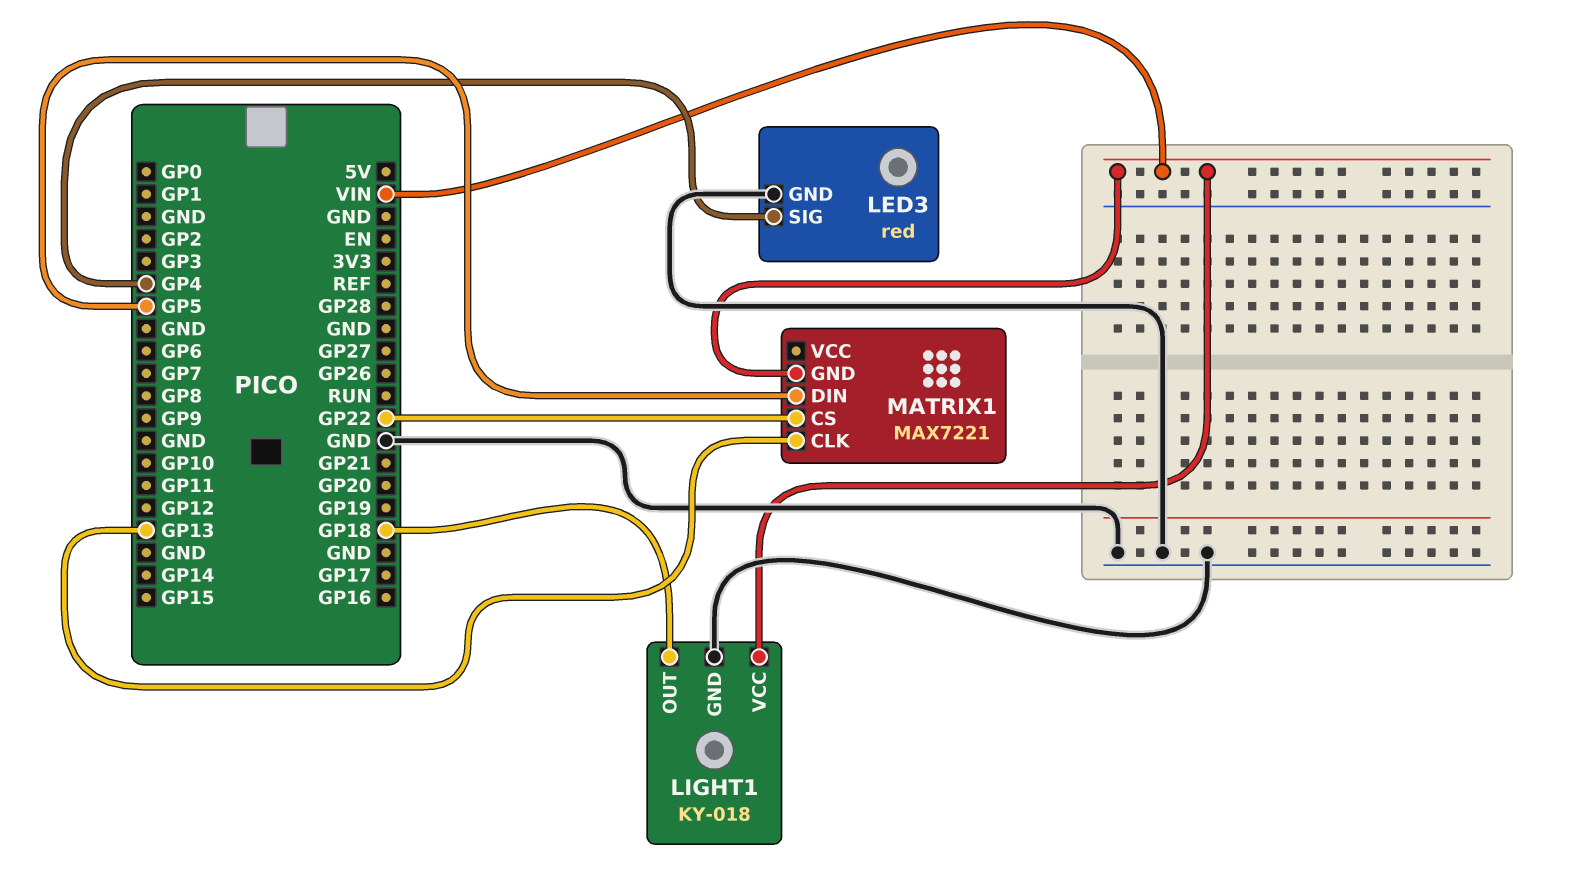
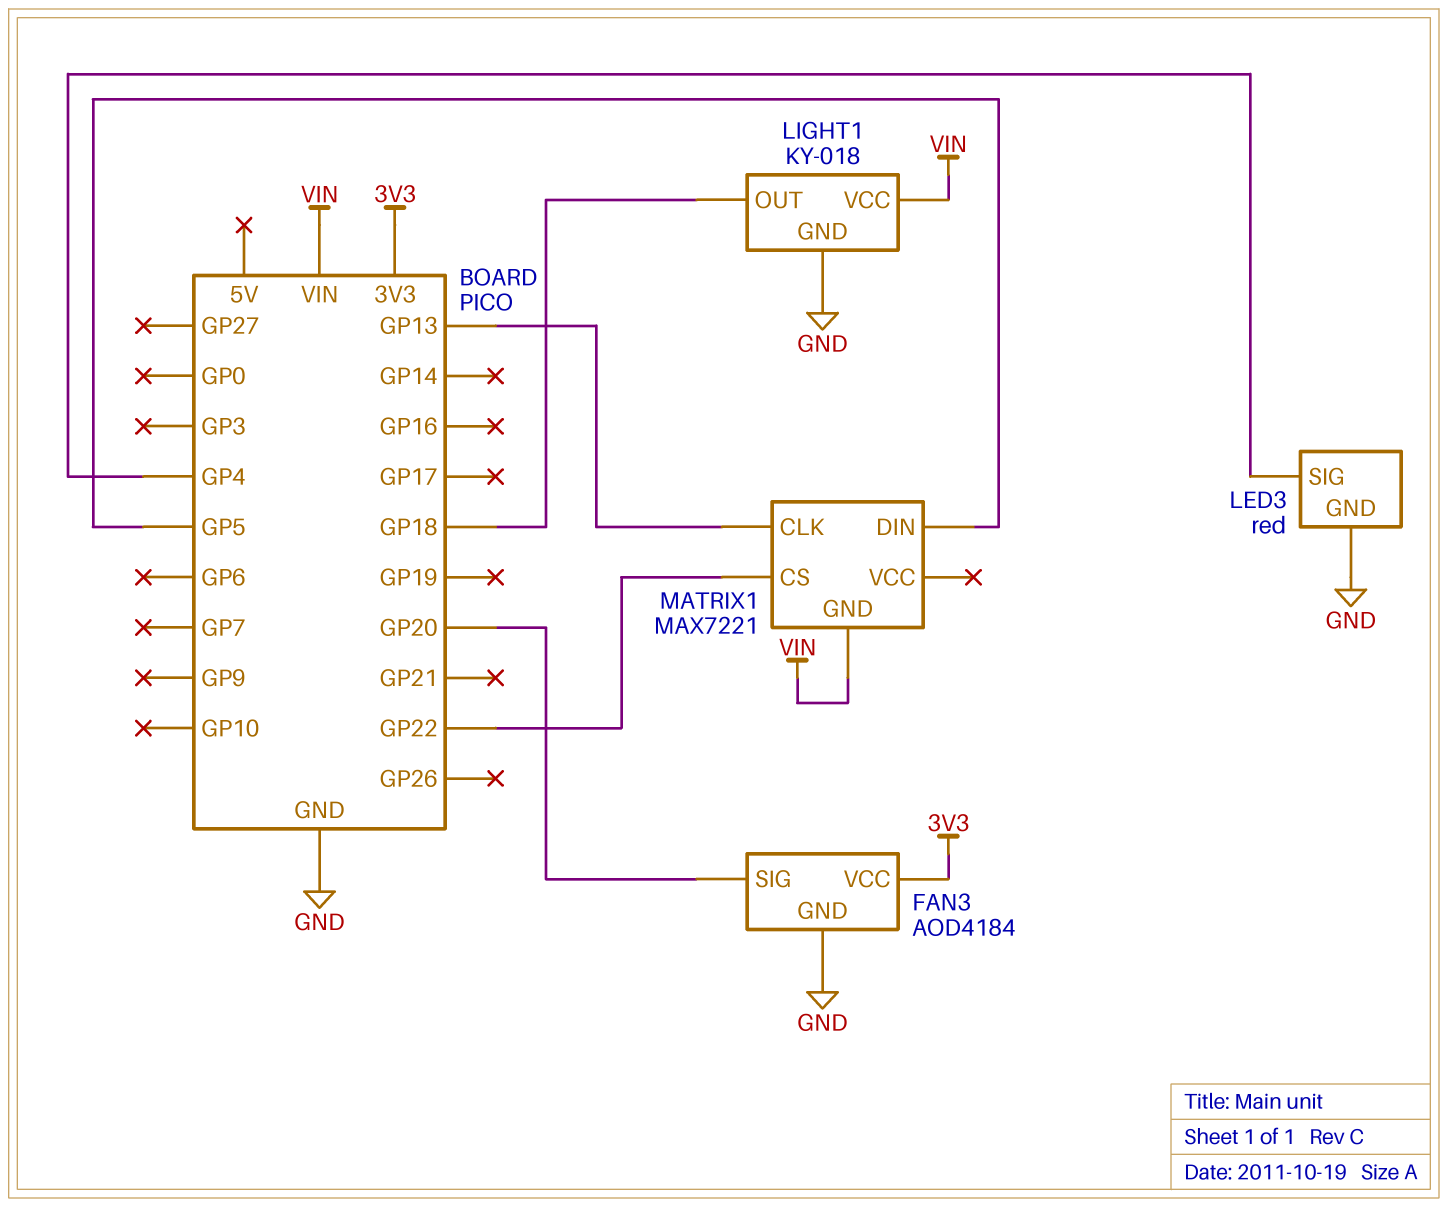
FAN3: none -> AOD4184
FAN3 pin GND: none -> GND
FAN3 pin SIG: none -> GP20
FAN3 pin VCC: none -> 3V3

